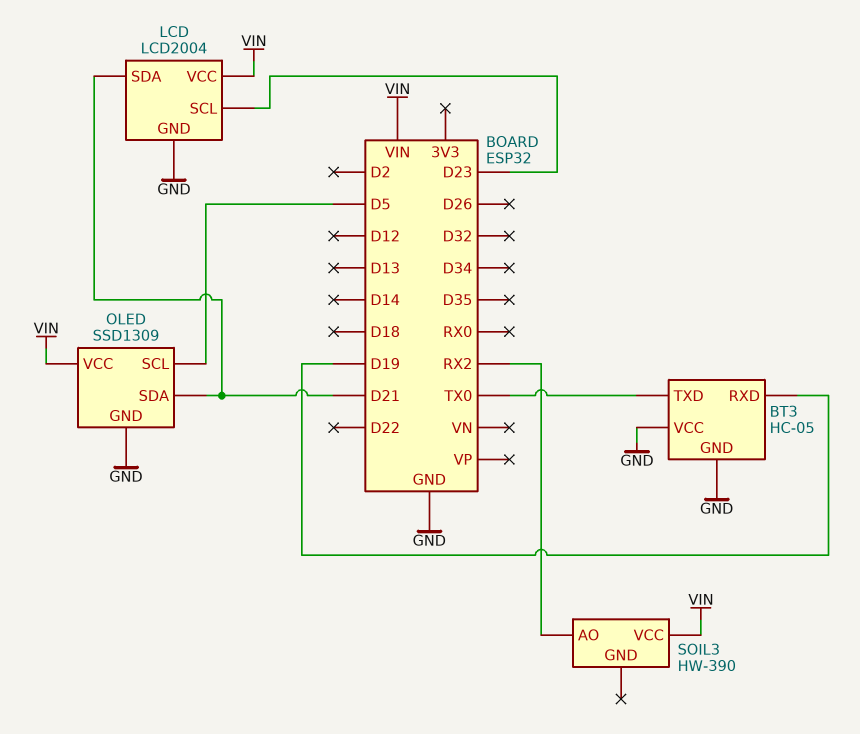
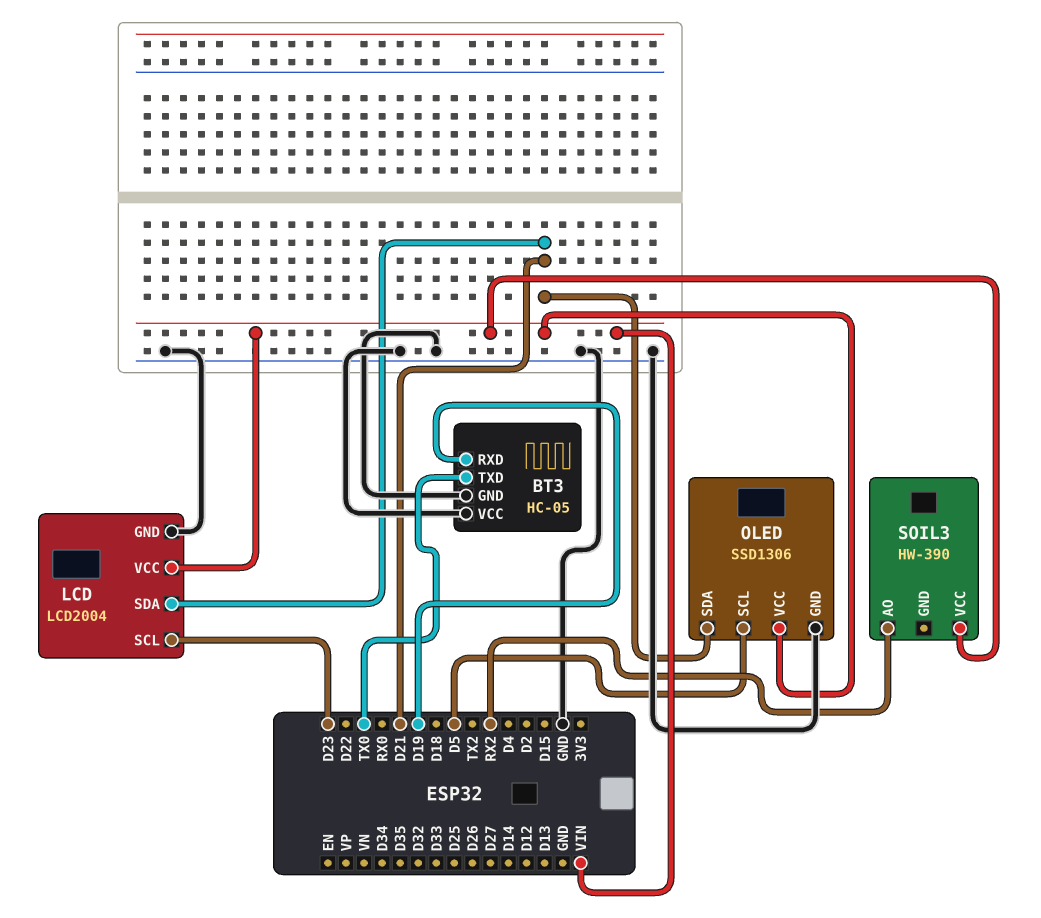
OLED: SSD1309 -> SSD1306

